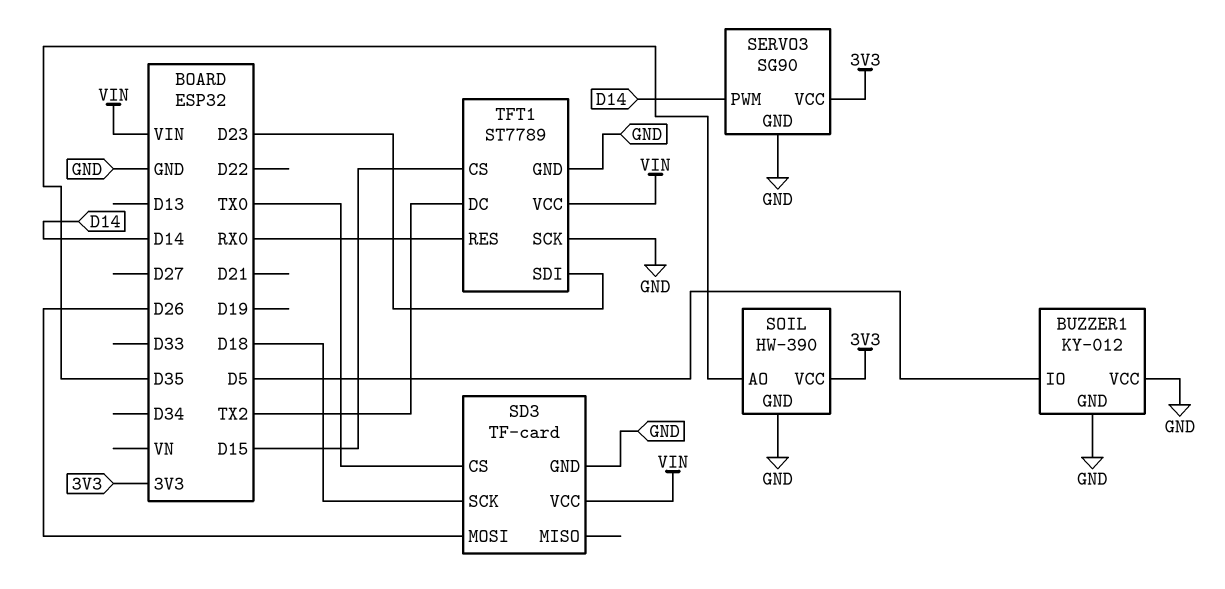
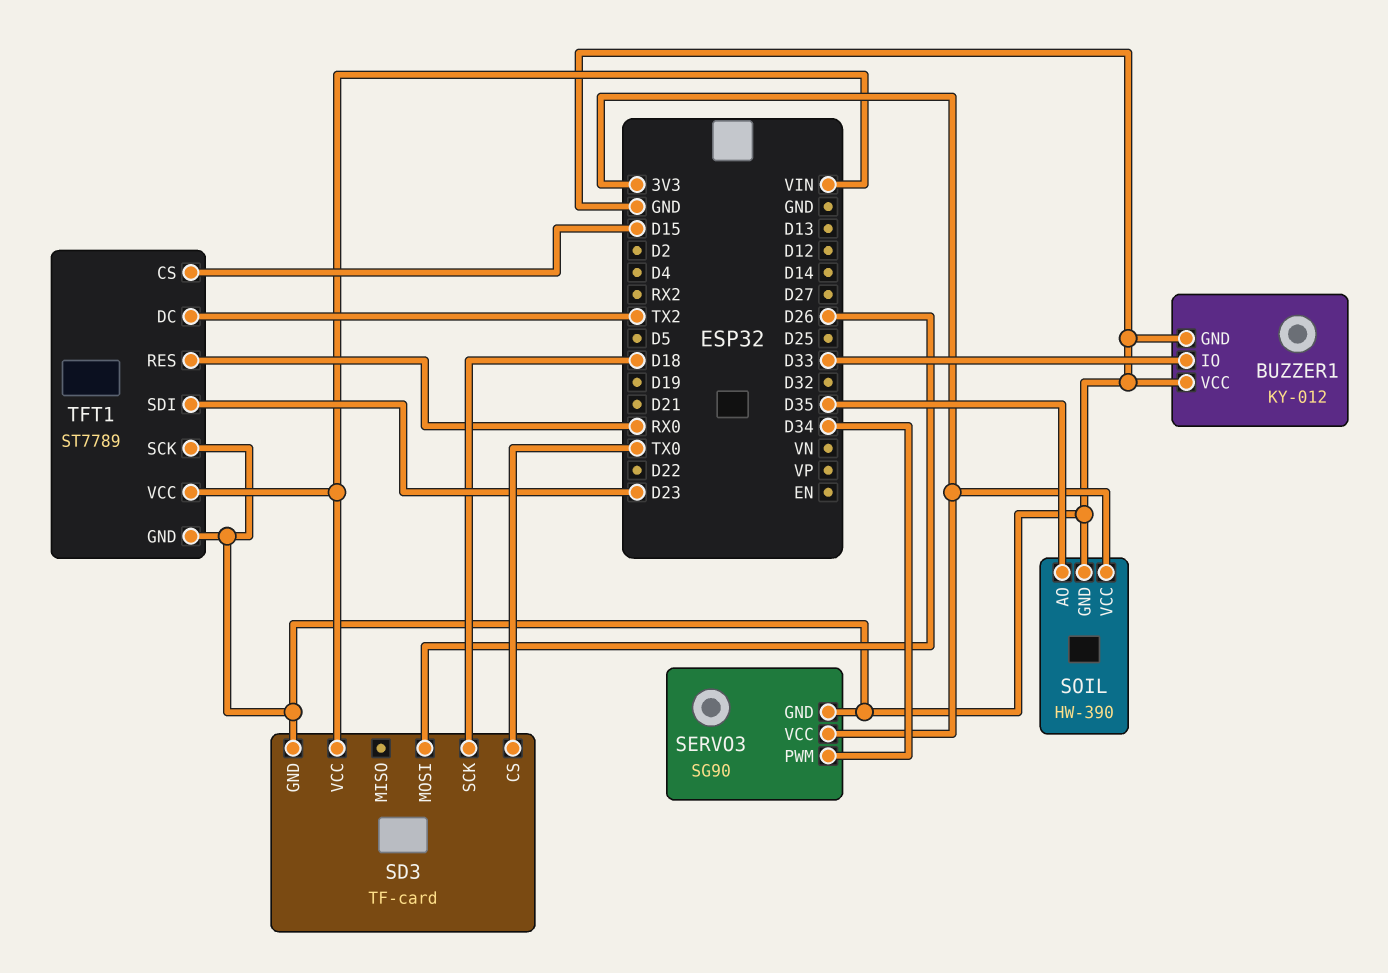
BUZZER1 pin IO: D5 -> D33
SERVO3 pin PWM: D14 -> D34

